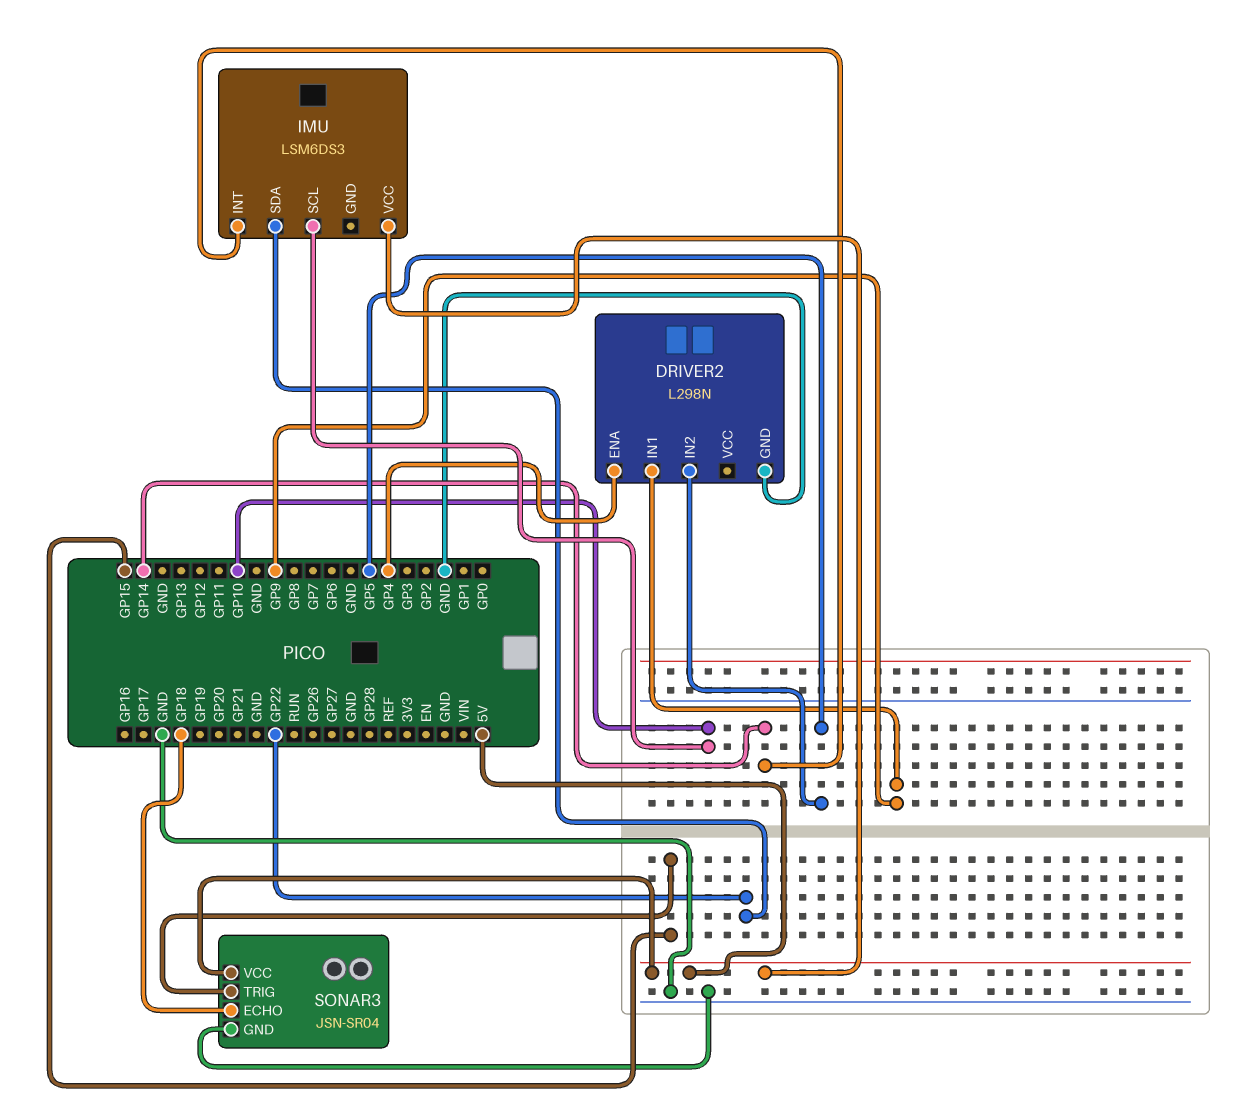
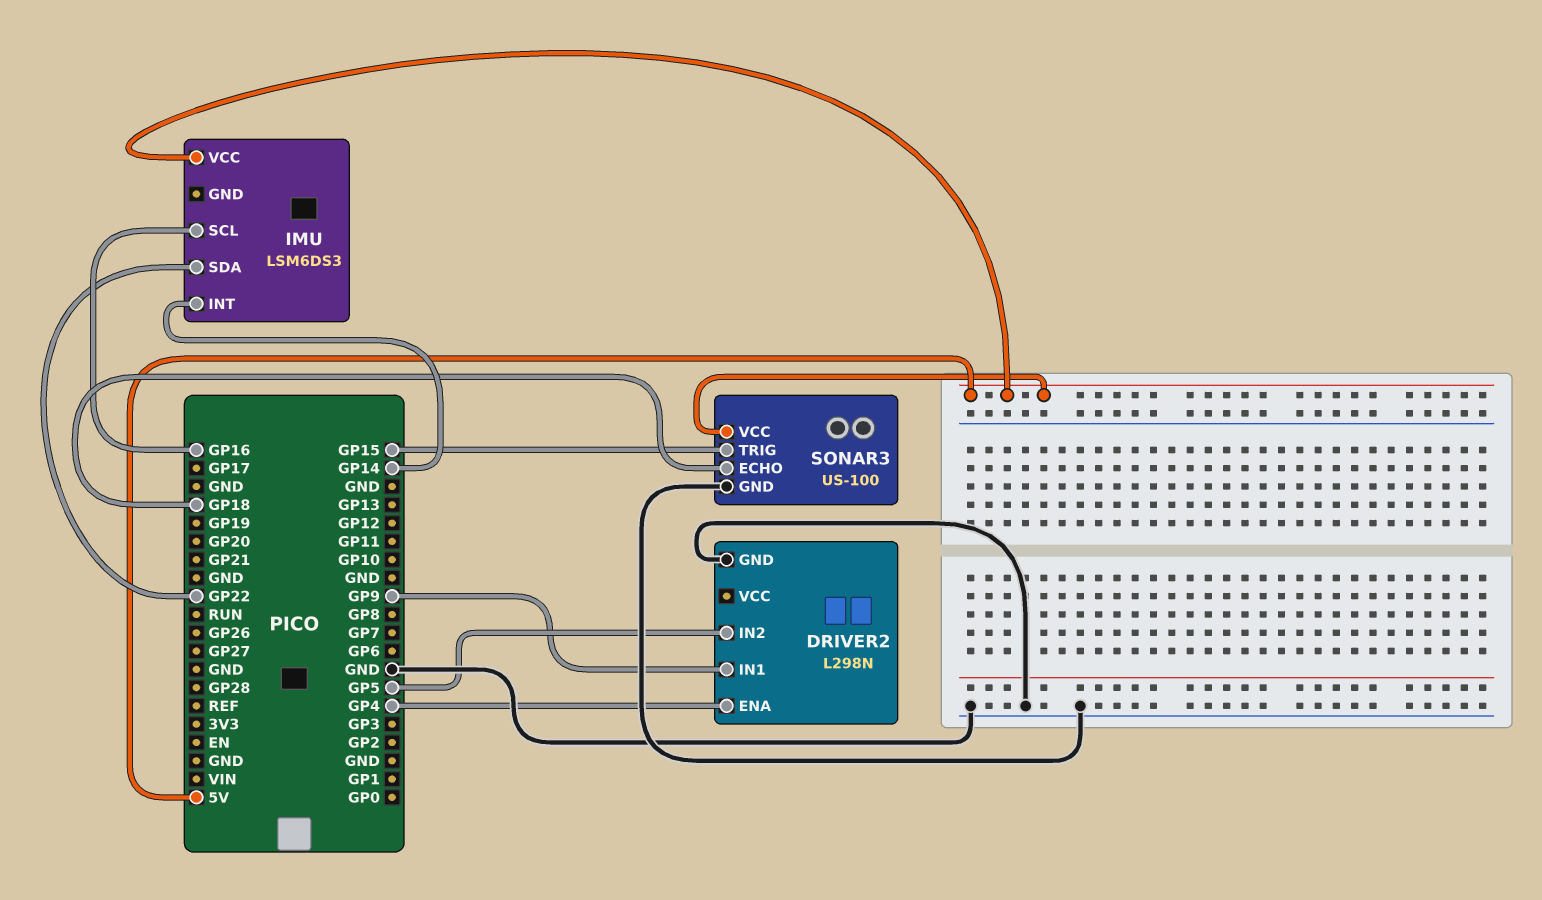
IMU pin SCL: GP10 -> GP16
SONAR3: JSN-SR04 -> US-100

